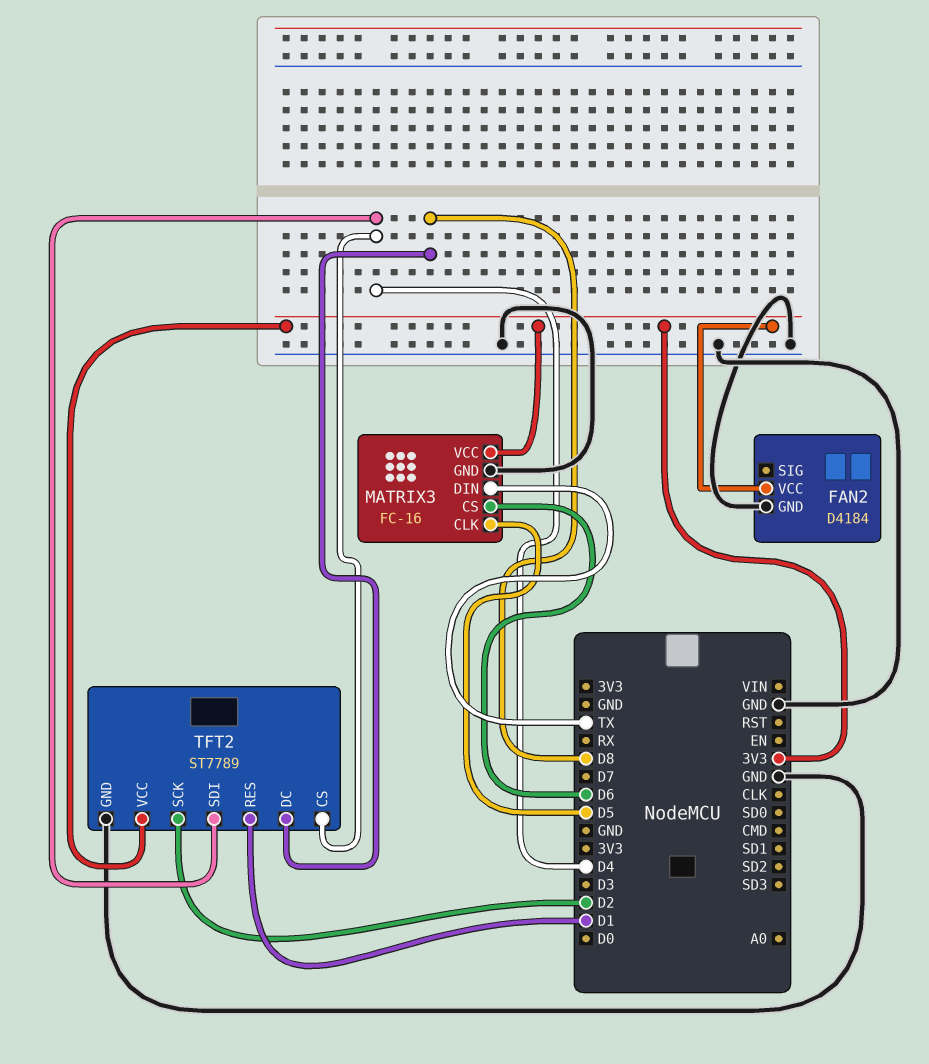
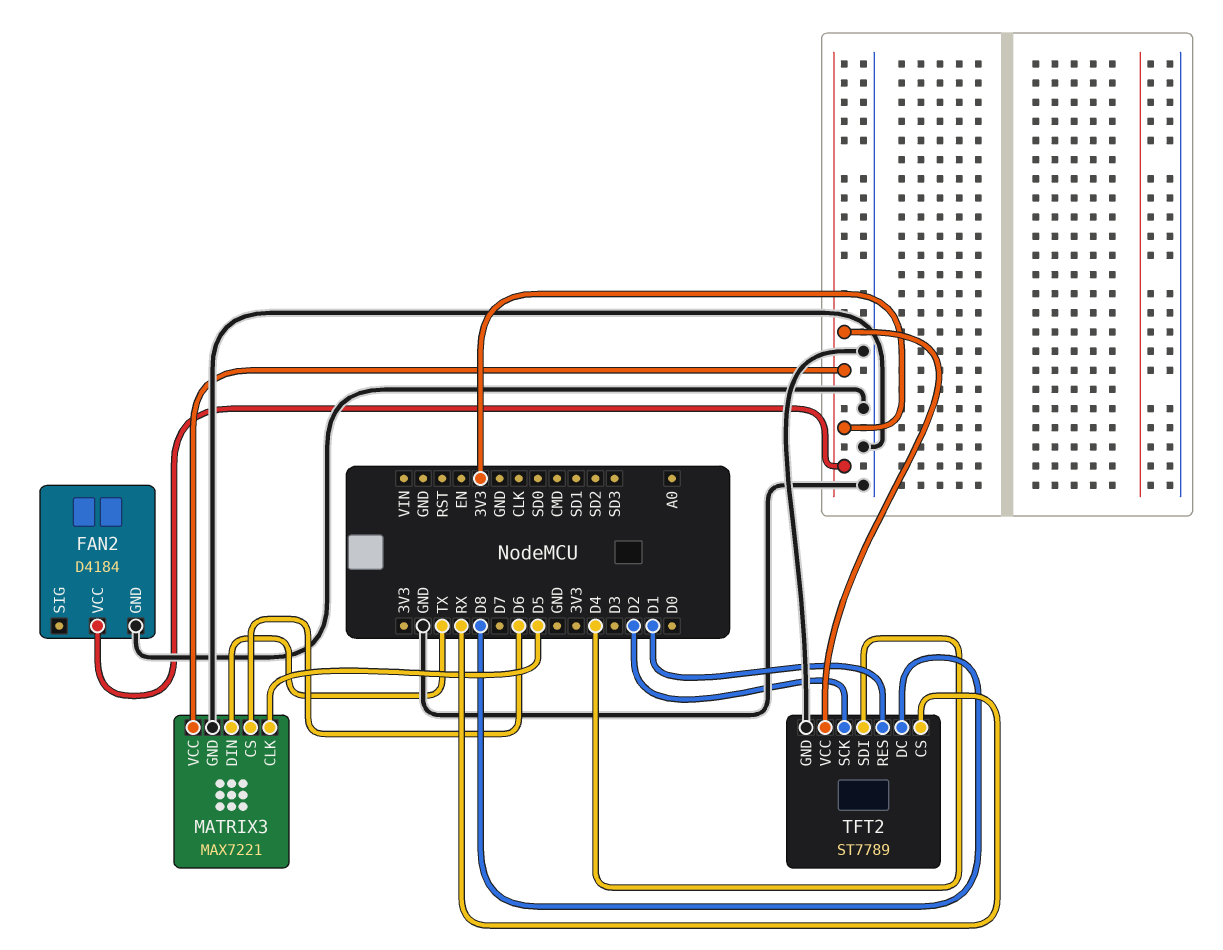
MATRIX3: FC-16 -> MAX7221
TFT2 pin CS: D4 -> RX

